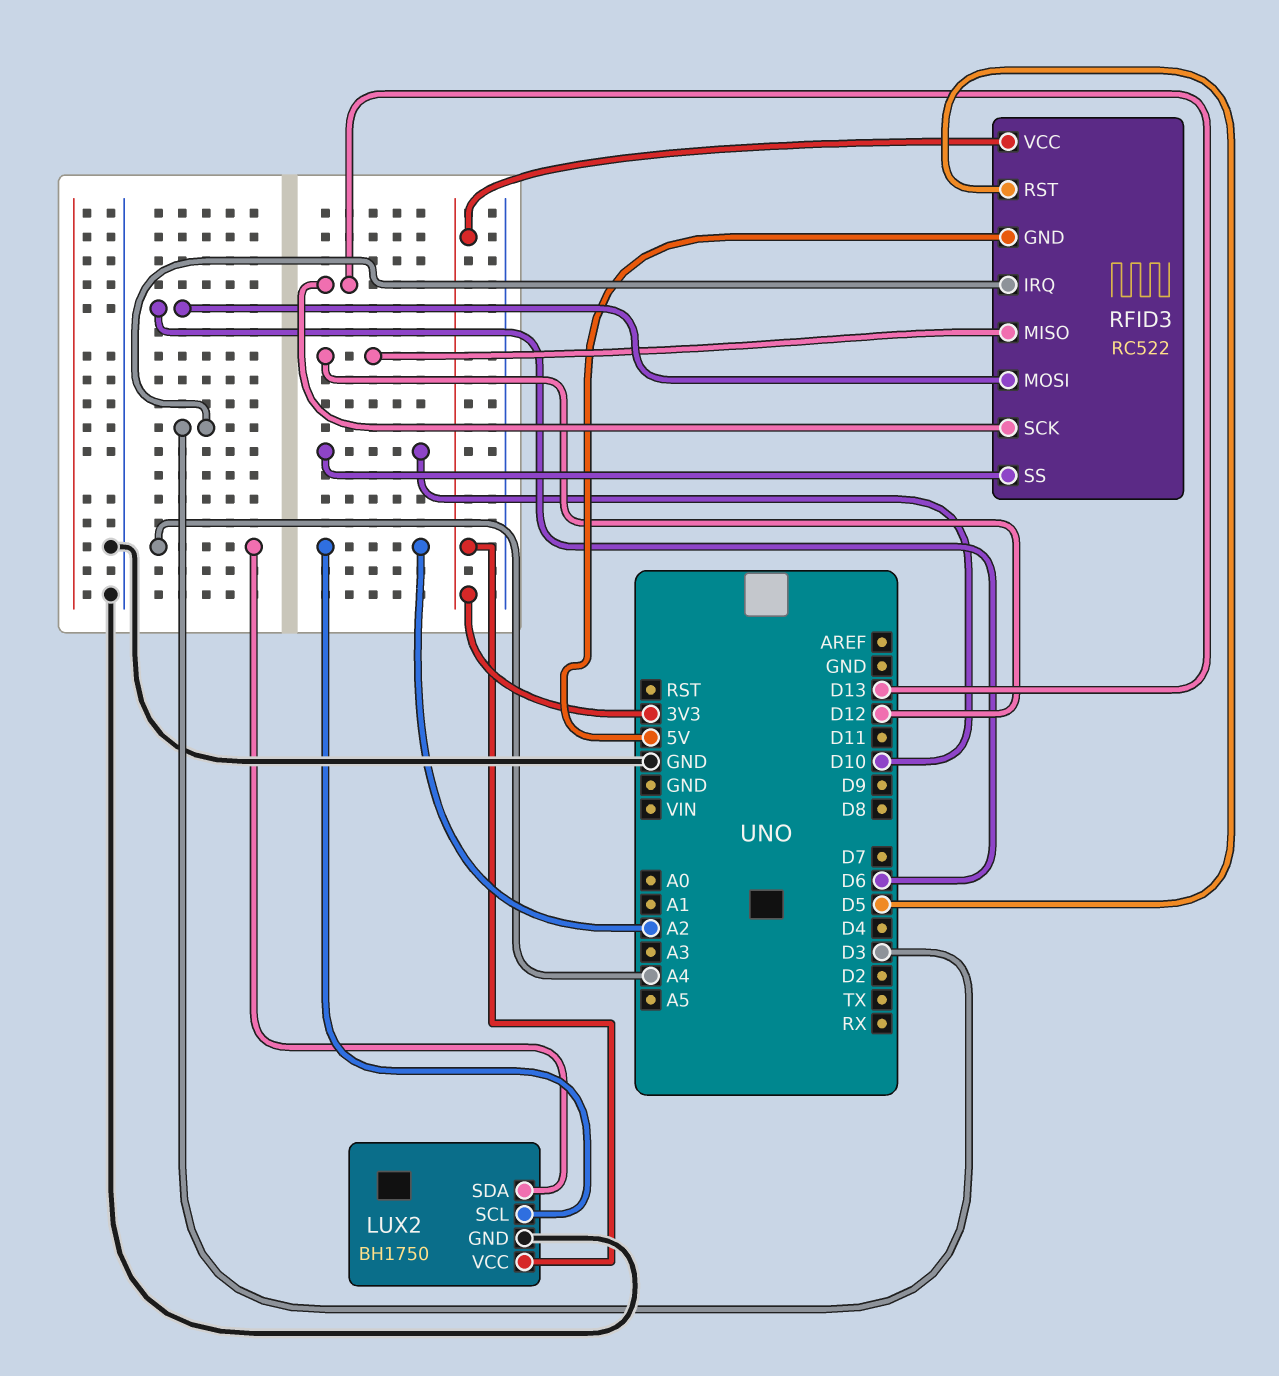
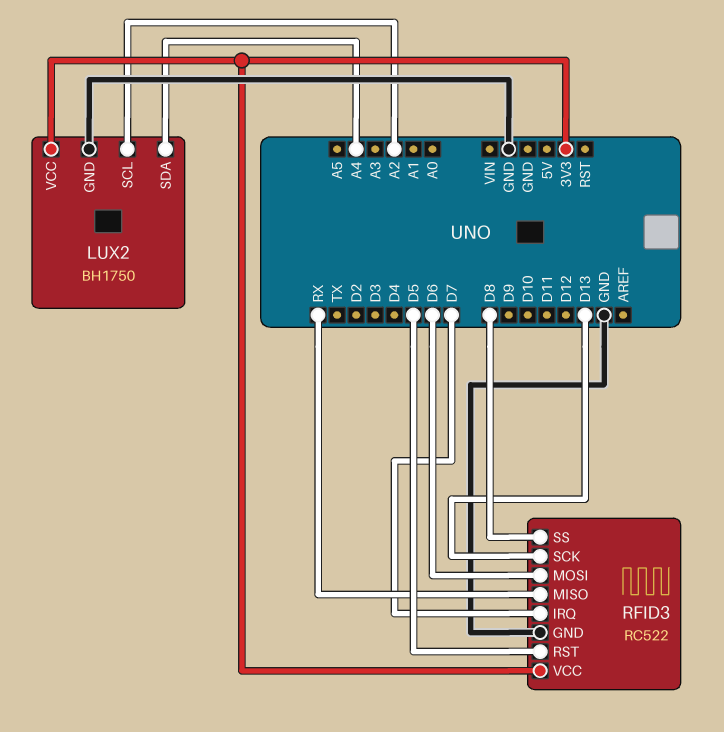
RFID3 pin GND: 5V -> GND
RFID3 pin IRQ: D3 -> D7
RFID3 pin MISO: D12 -> RX
RFID3 pin SS: D10 -> D8

